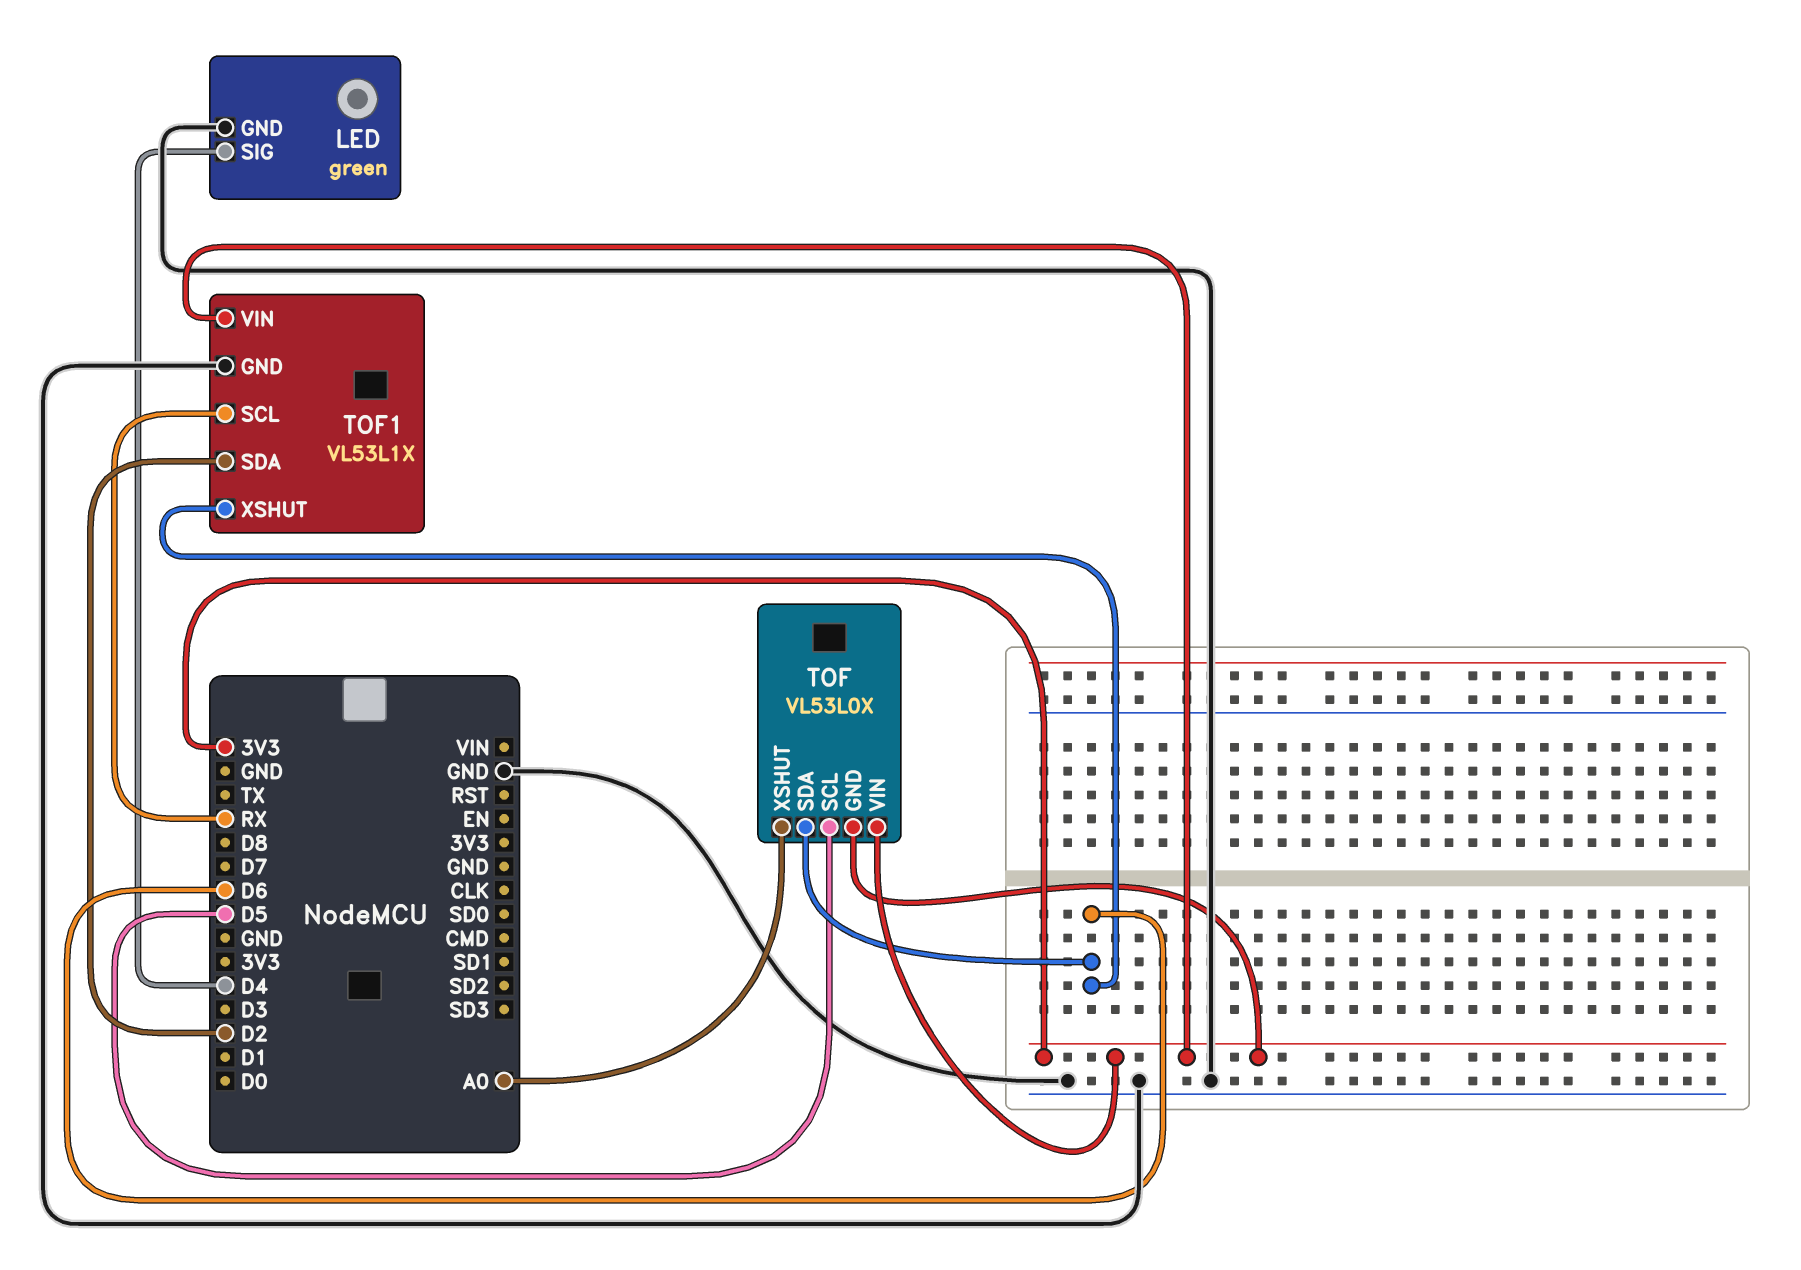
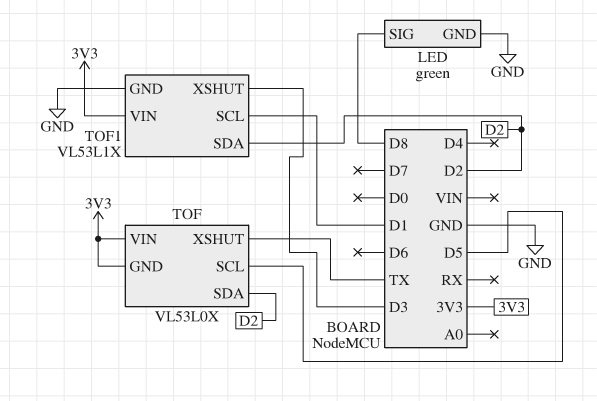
LED pin SIG: D4 -> D8
TOF pin SDA: D6 -> D2
TOF pin XSHUT: A0 -> TX
TOF1 pin SCL: RX -> D1
TOF1 pin XSHUT: D6 -> D3

